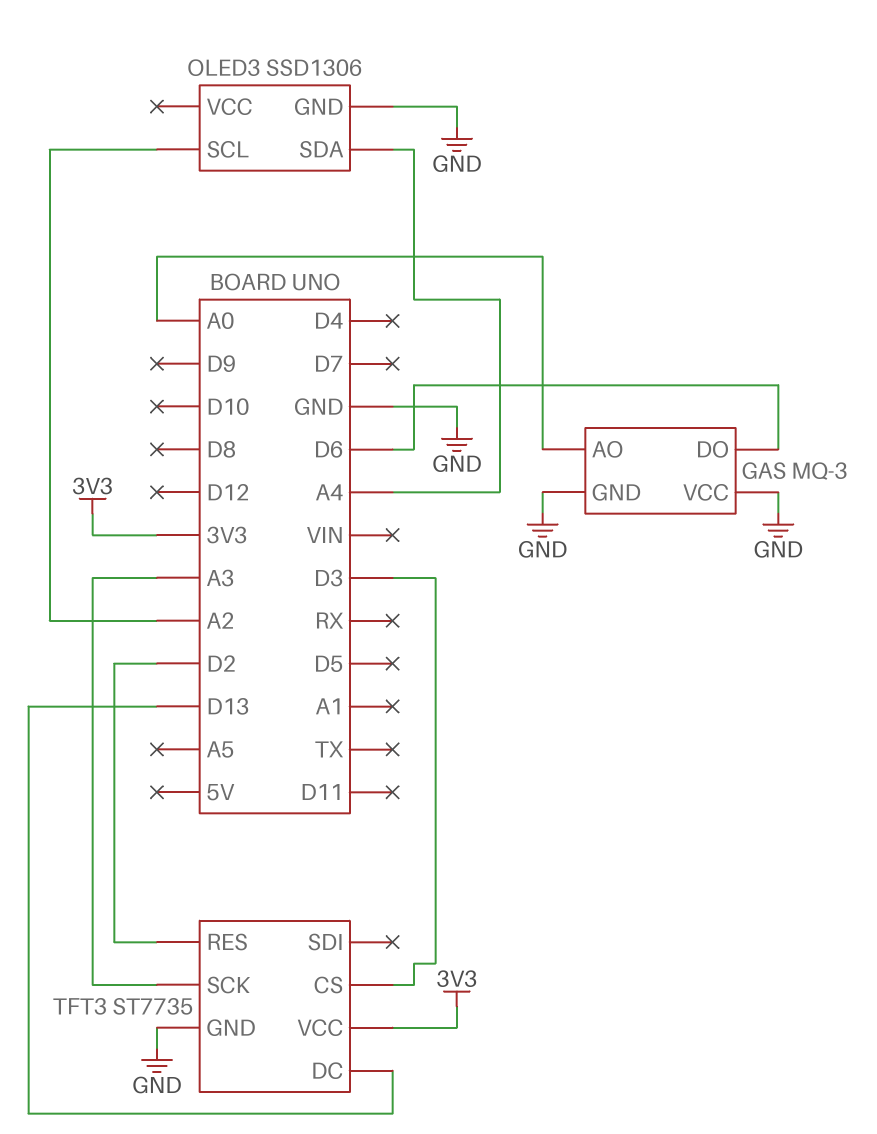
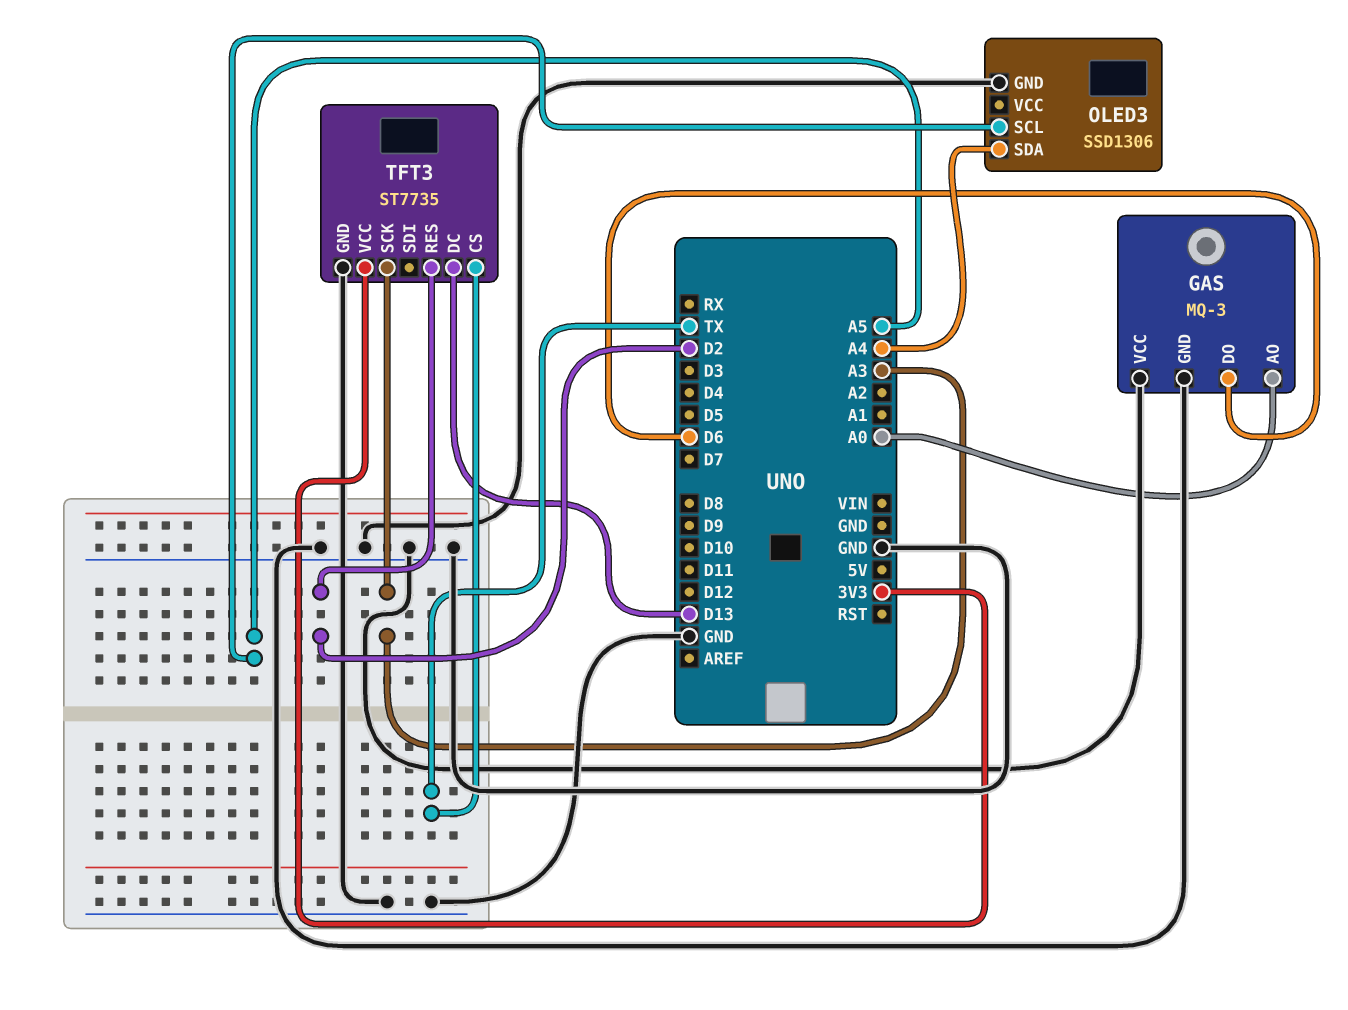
OLED3 pin SCL: A2 -> A5
TFT3 pin CS: D3 -> TX

